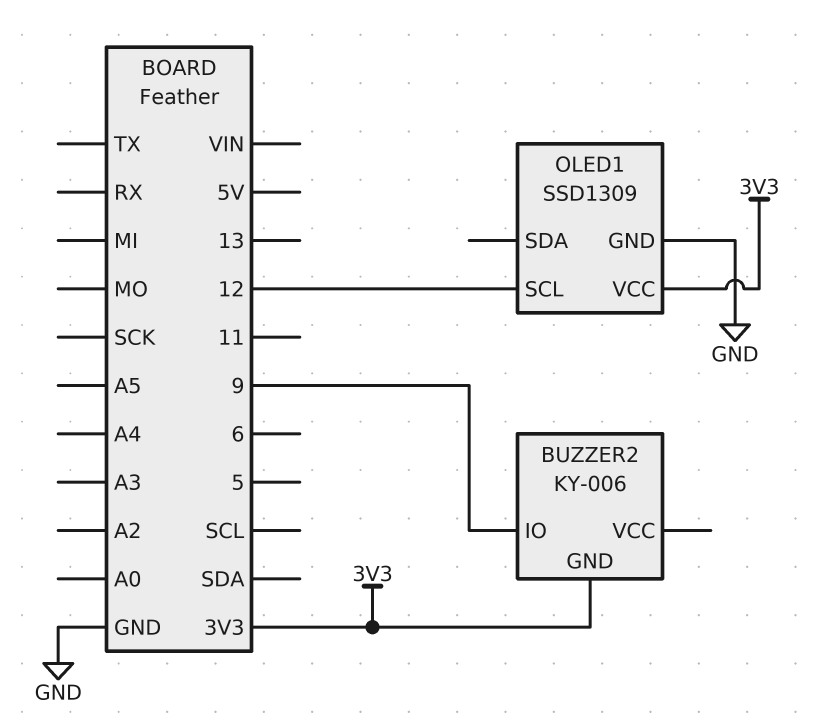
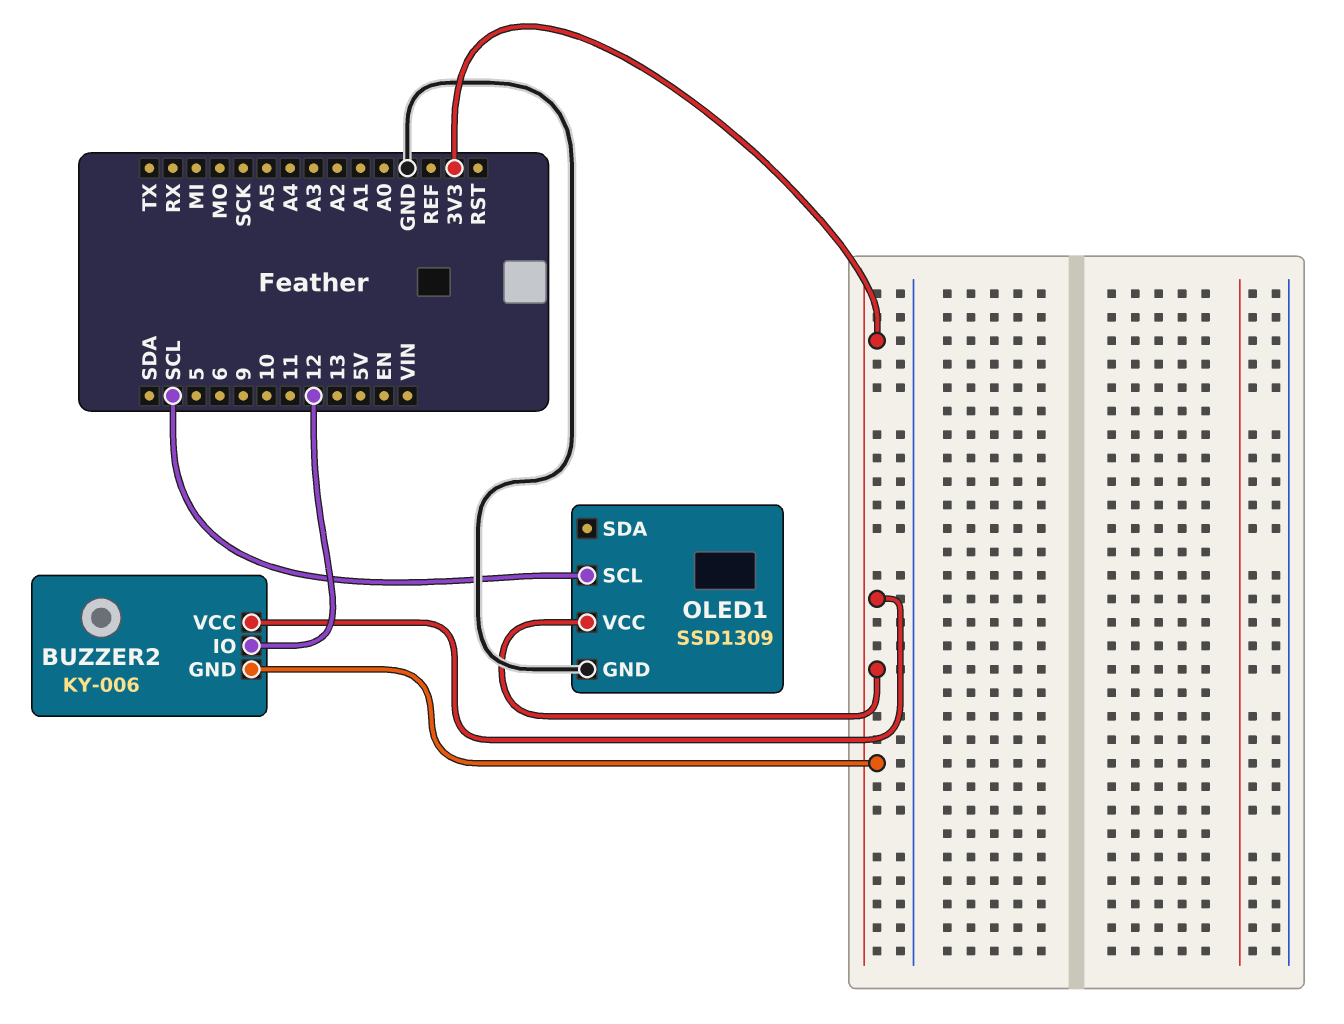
BUZZER2 pin IO: 9 -> 12
BUZZER2 pin VCC: none -> 3V3
OLED1 pin SCL: 12 -> SCL

